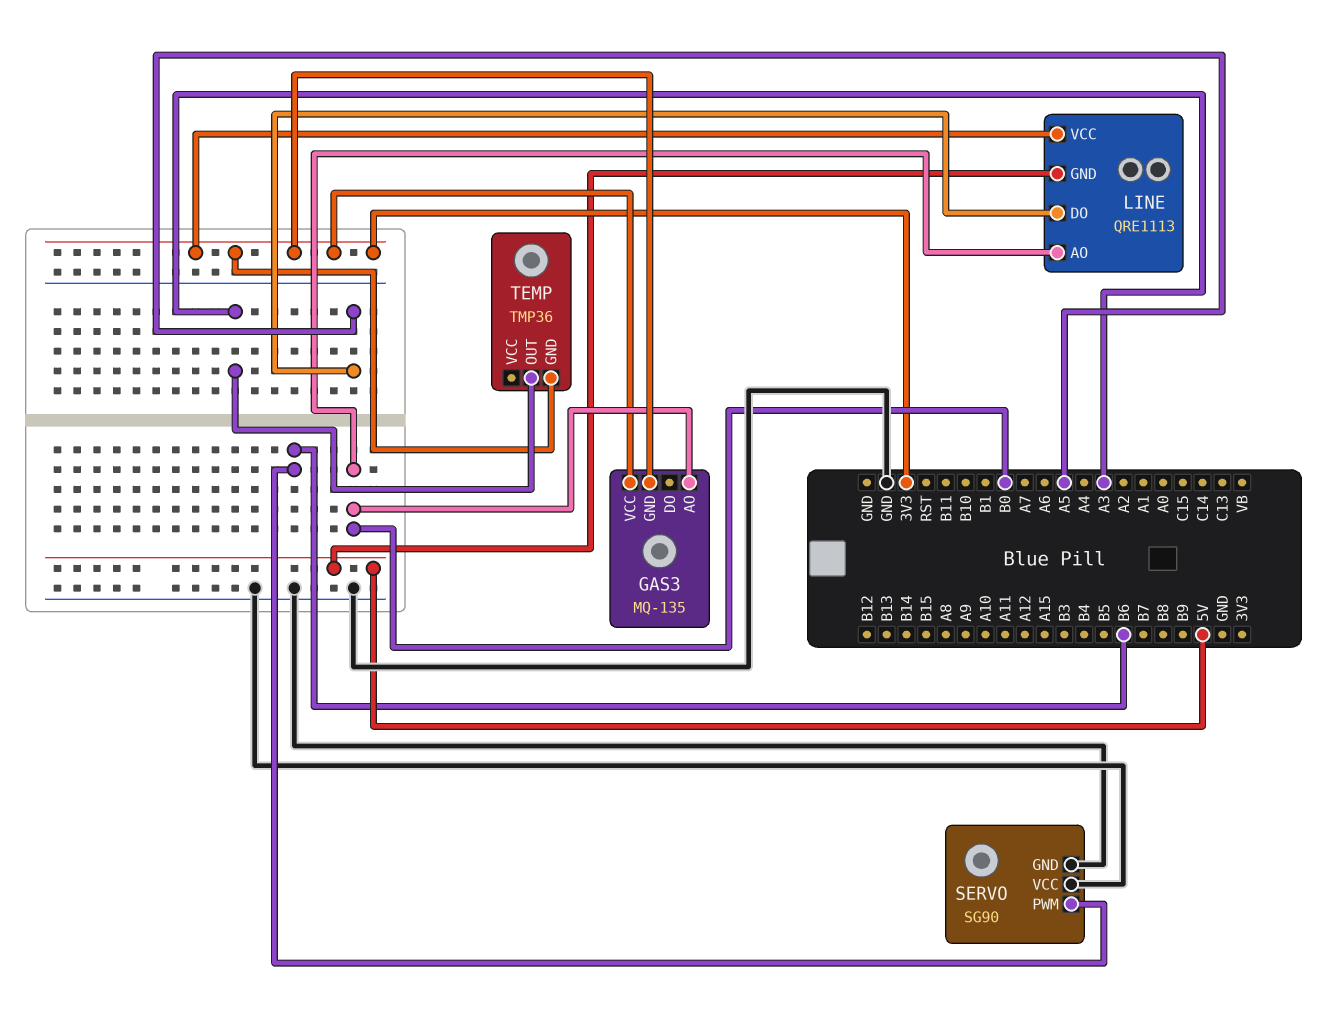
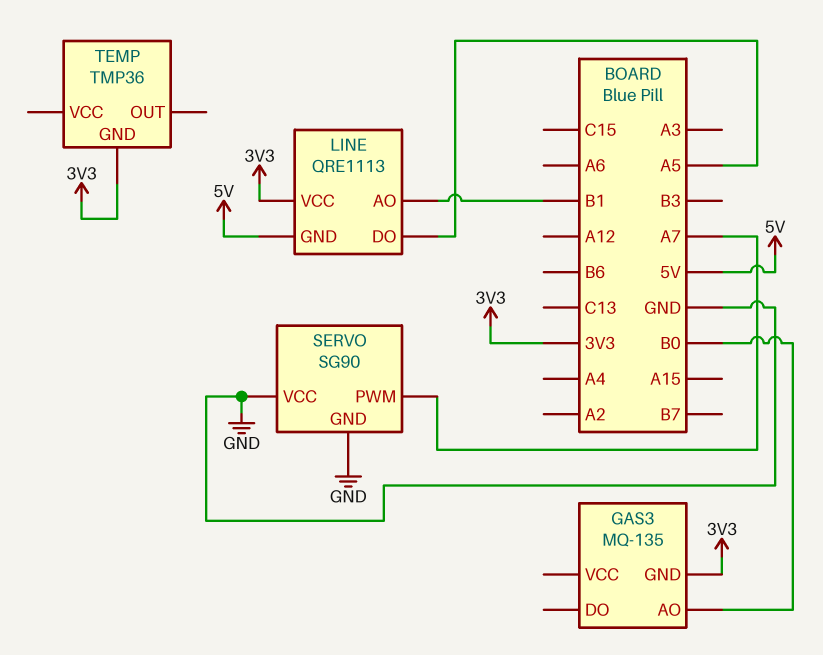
GAS3 pin VCC: 3V3 -> none
LINE pin AO: B0 -> B1
SERVO pin PWM: B6 -> A7
TEMP pin OUT: A3 -> none

